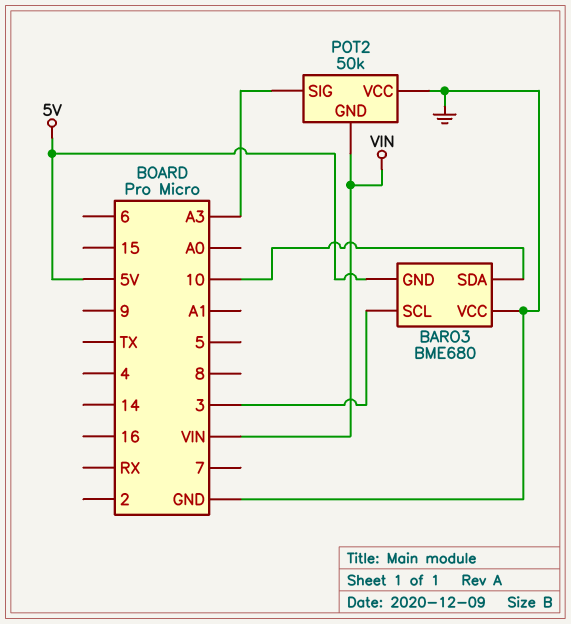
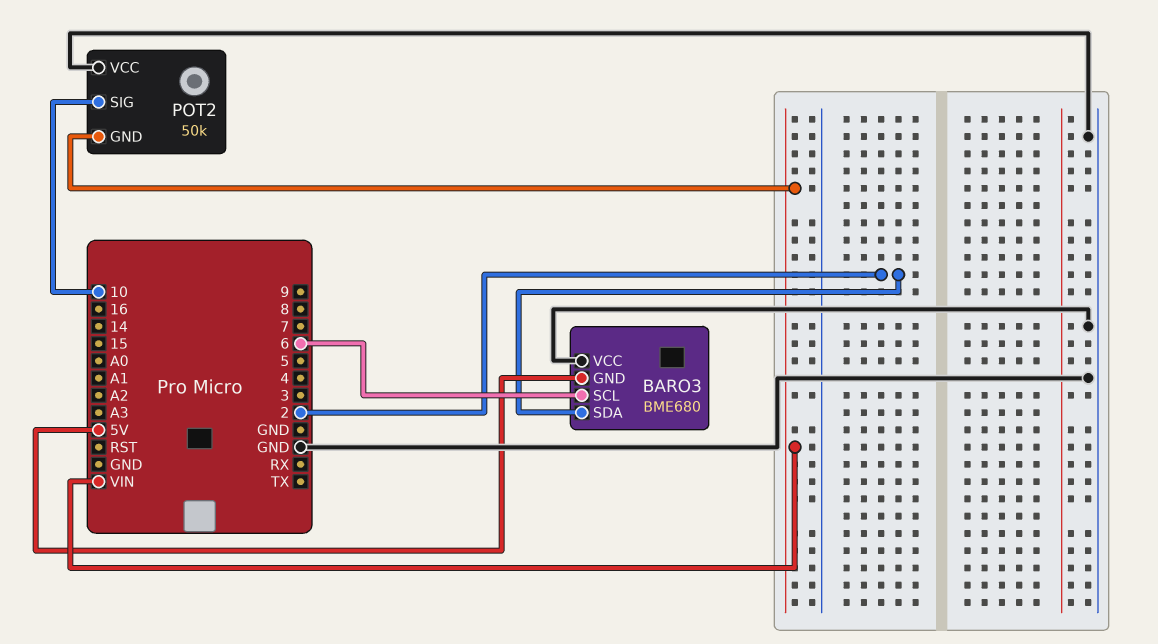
BARO3 pin SCL: 3 -> 6
BARO3 pin SDA: 10 -> 2
POT2 pin SIG: A3 -> 10

